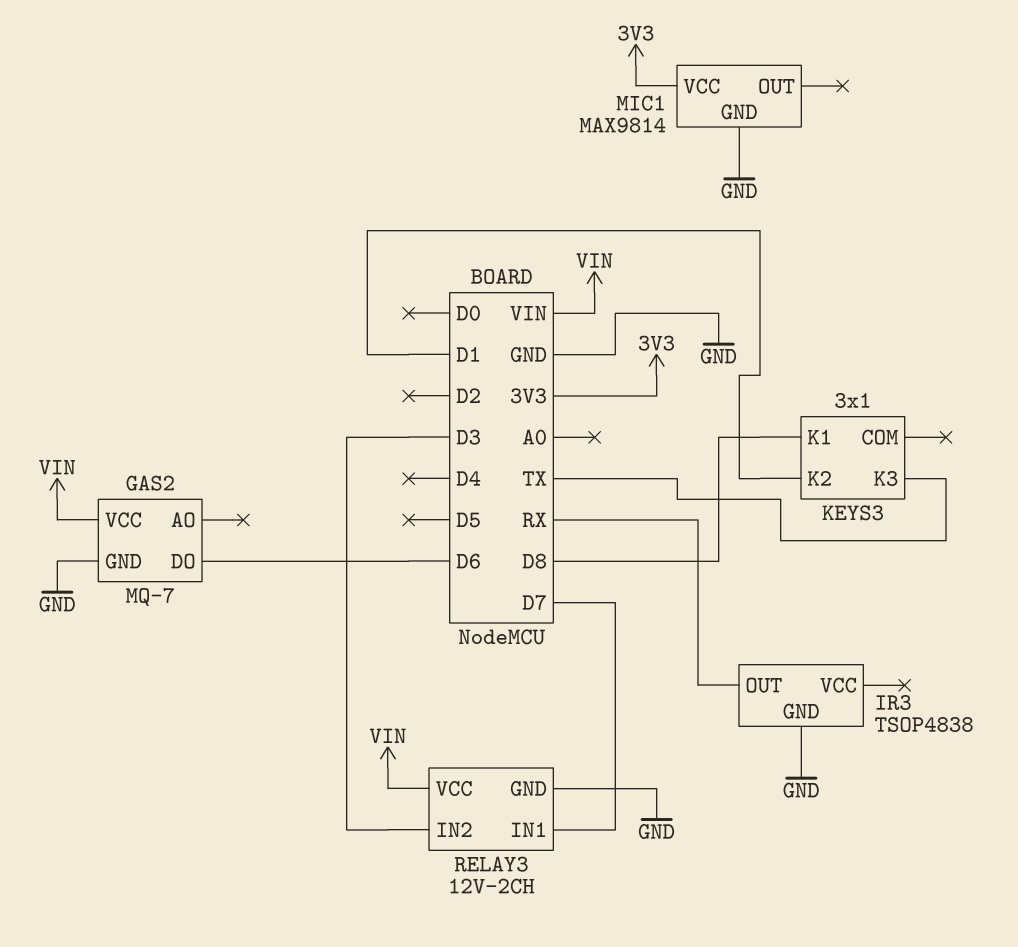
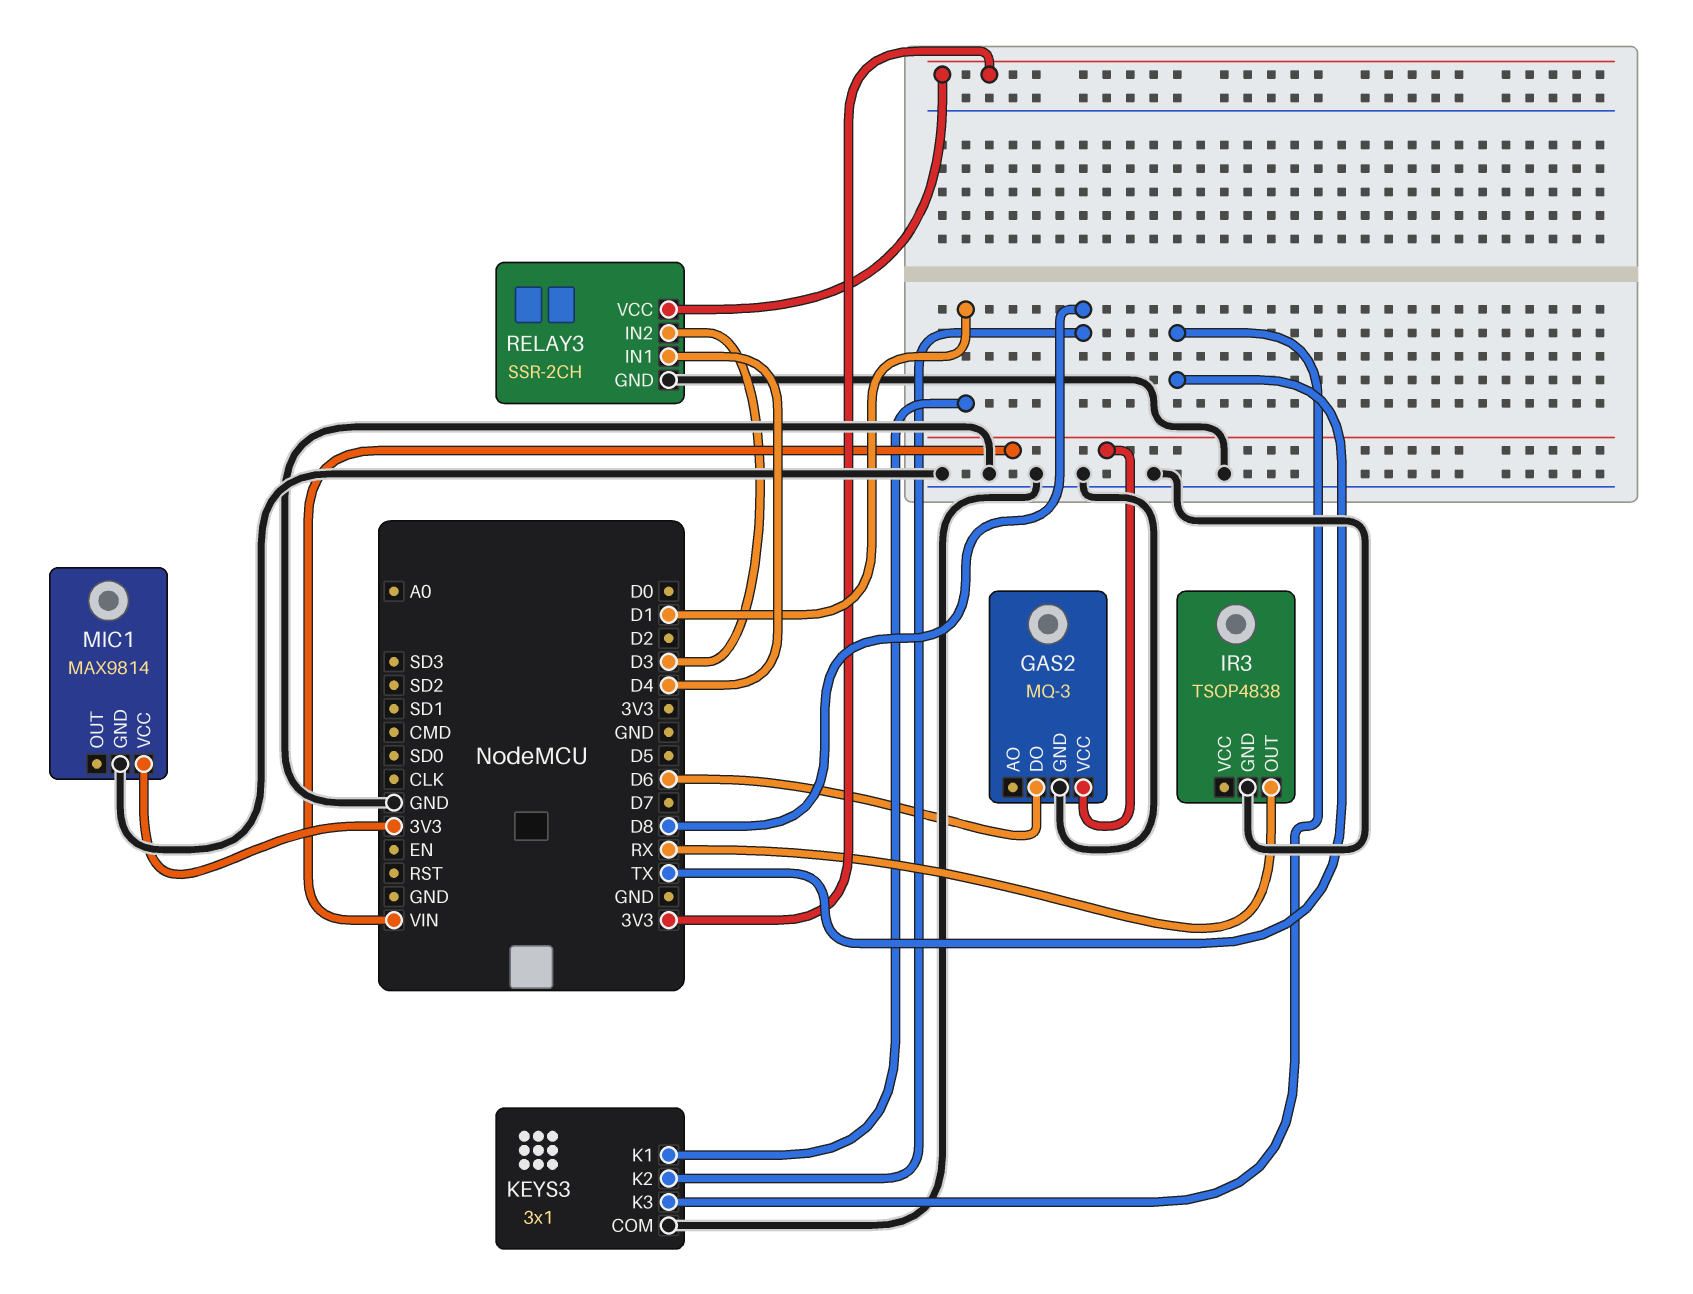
GAS2: MQ-7 -> MQ-3
KEYS3 pin COM: none -> GND
KEYS3 pin K1: D8 -> D1
KEYS3 pin K2: D1 -> D8
RELAY3: 12V-2CH -> SSR-2CH
RELAY3 pin IN1: D7 -> D4
RELAY3 pin VCC: VIN -> 3V3

